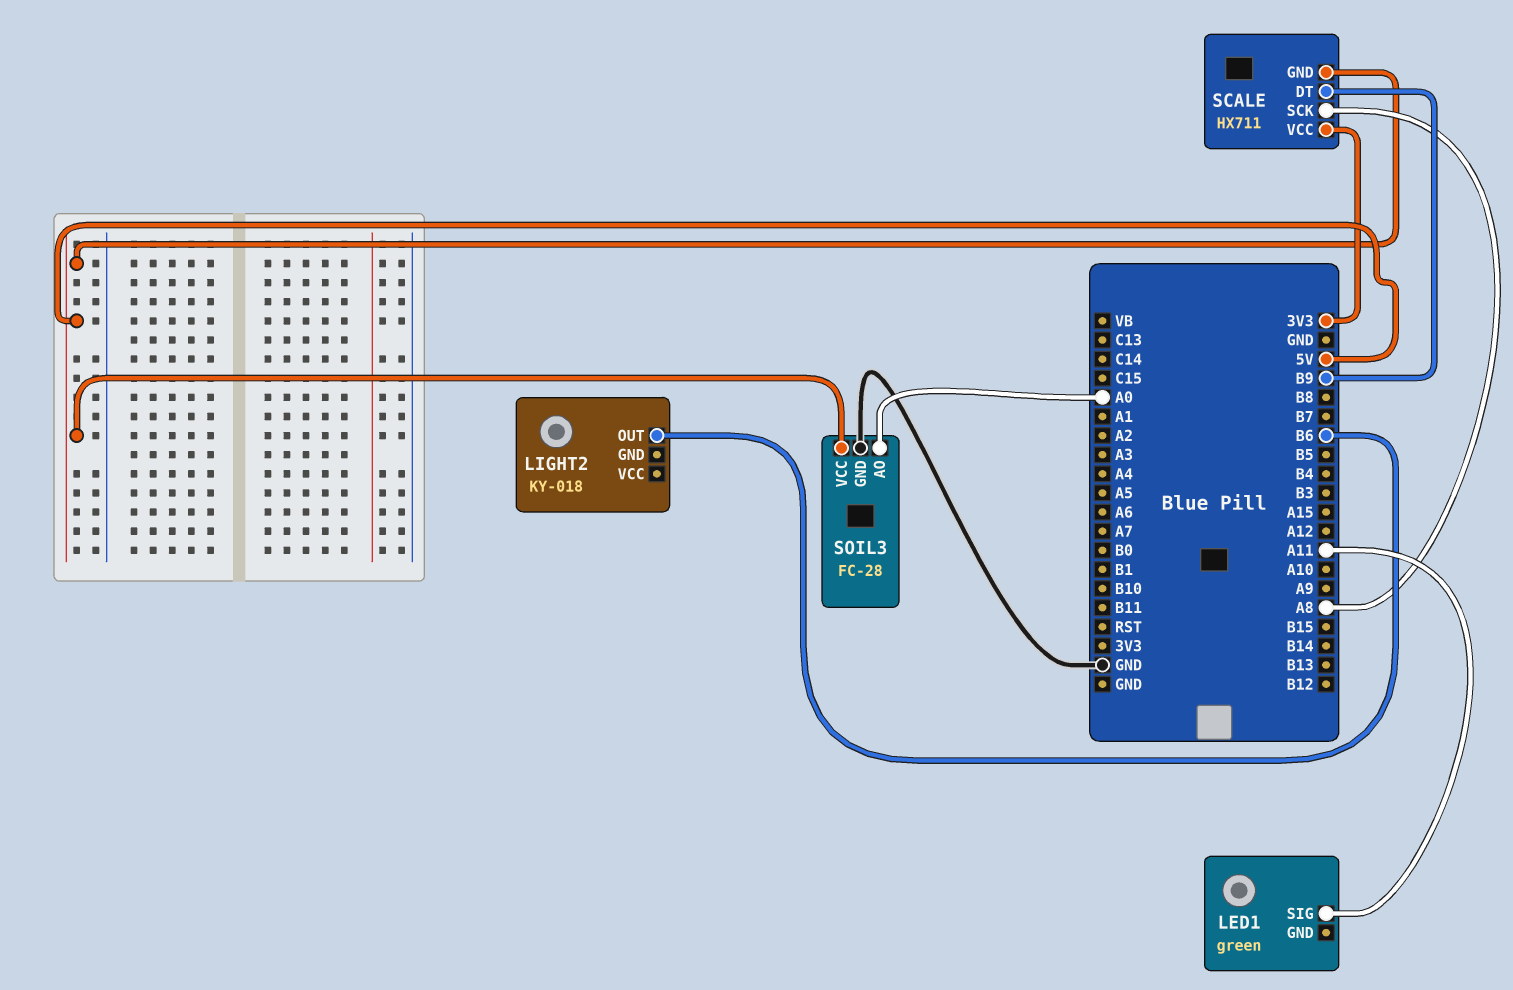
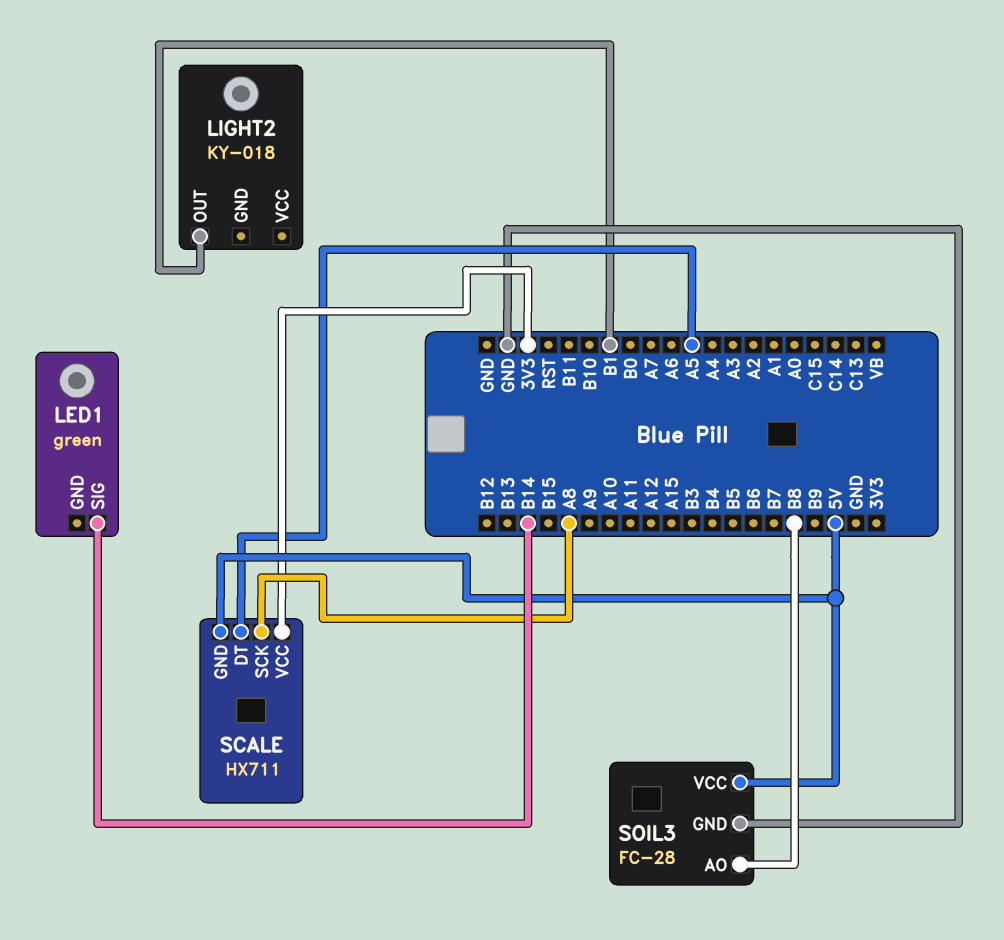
LED1 pin SIG: A11 -> B14
LIGHT2 pin OUT: B6 -> B1
SCALE pin DT: B9 -> A5
SOIL3 pin AO: A0 -> B8

